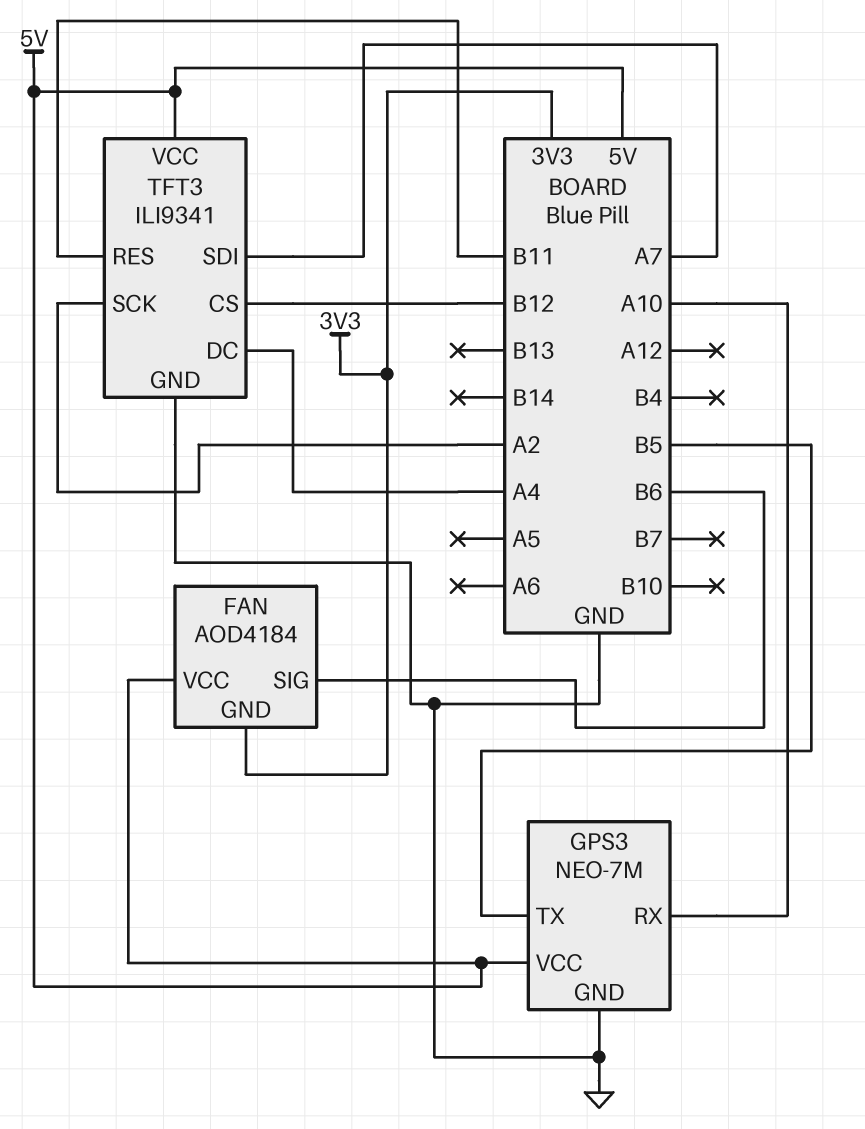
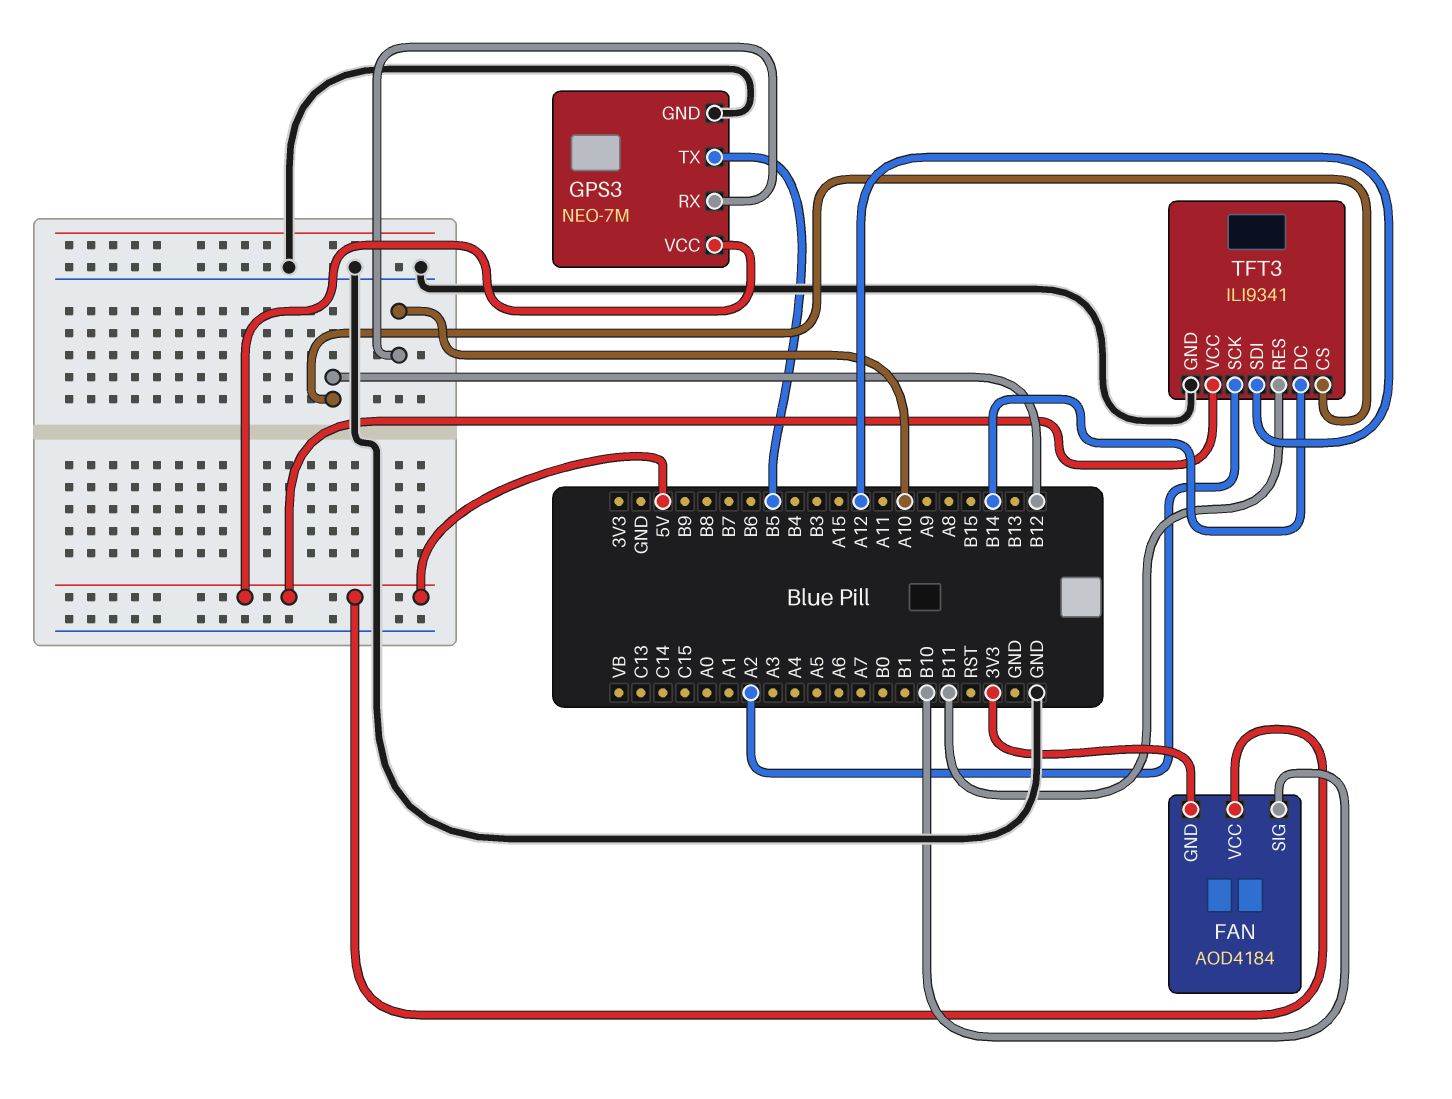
FAN pin SIG: B6 -> B10
TFT3 pin DC: A4 -> B14
TFT3 pin SDI: A7 -> A12

